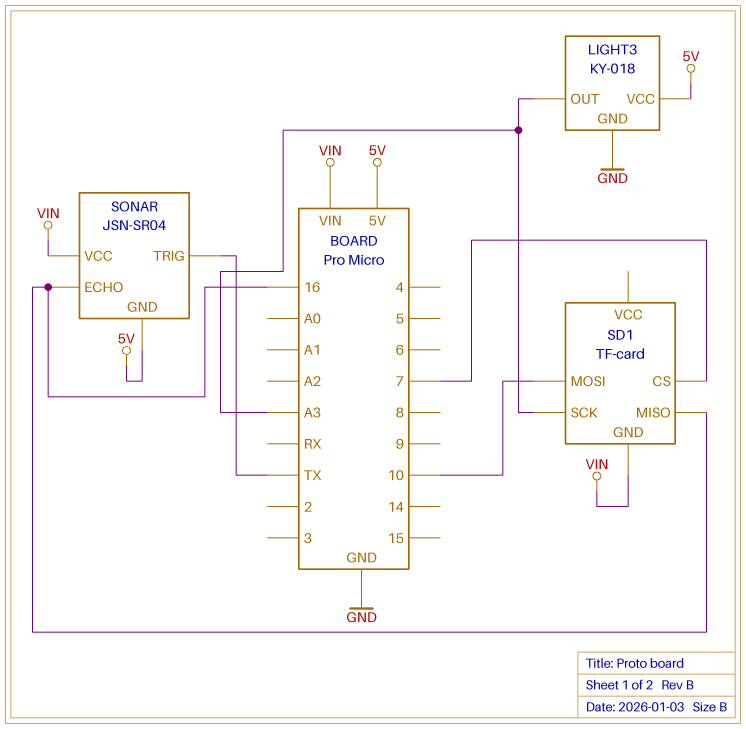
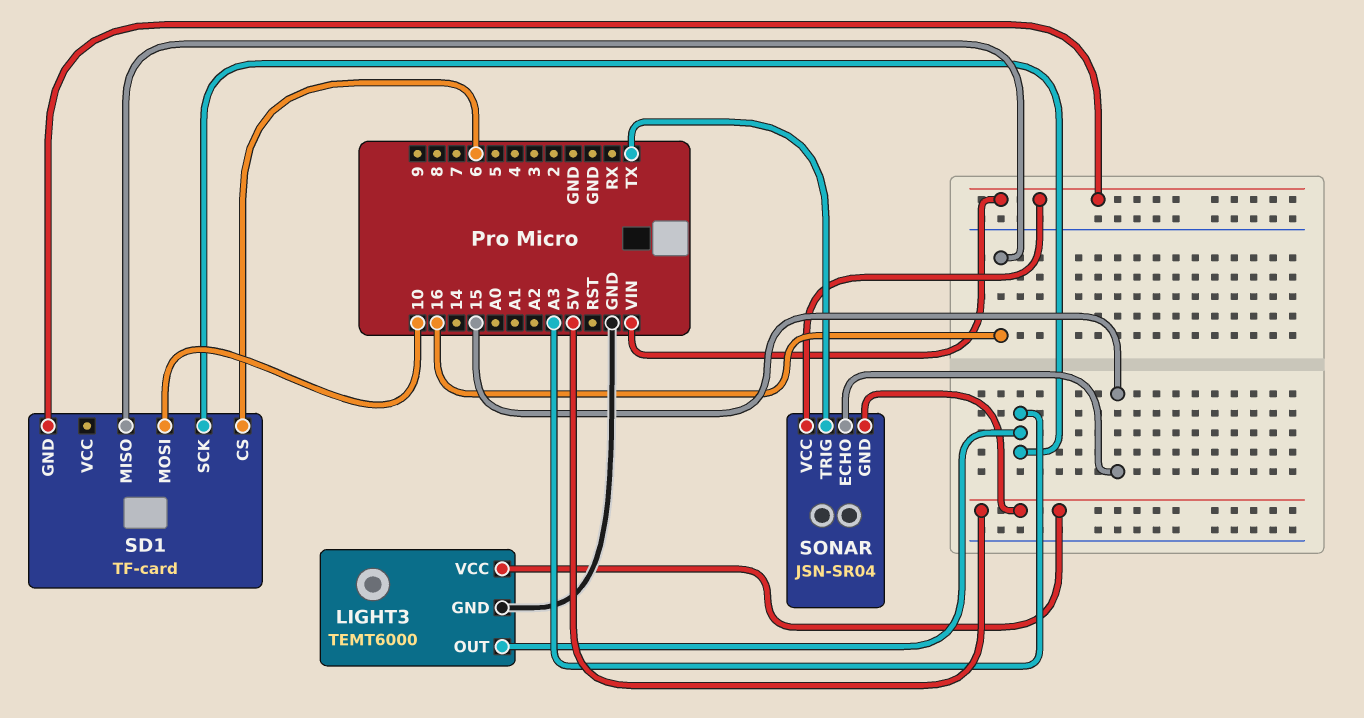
LIGHT3: KY-018 -> TEMT6000
SD1 pin CS: 7 -> 6
SONAR pin ECHO: 16 -> 15

